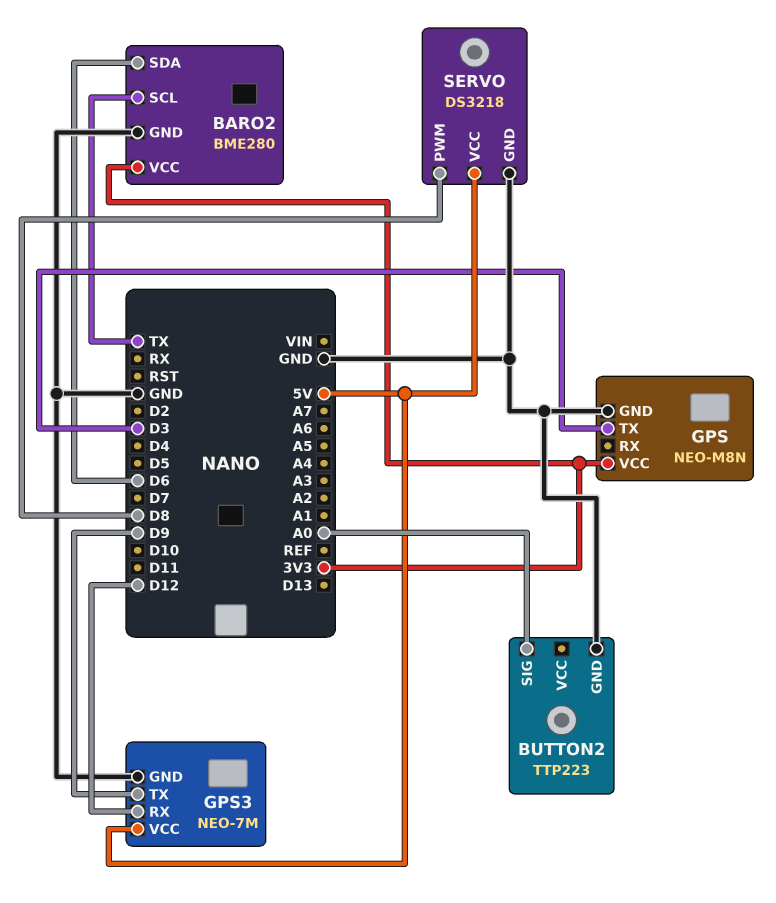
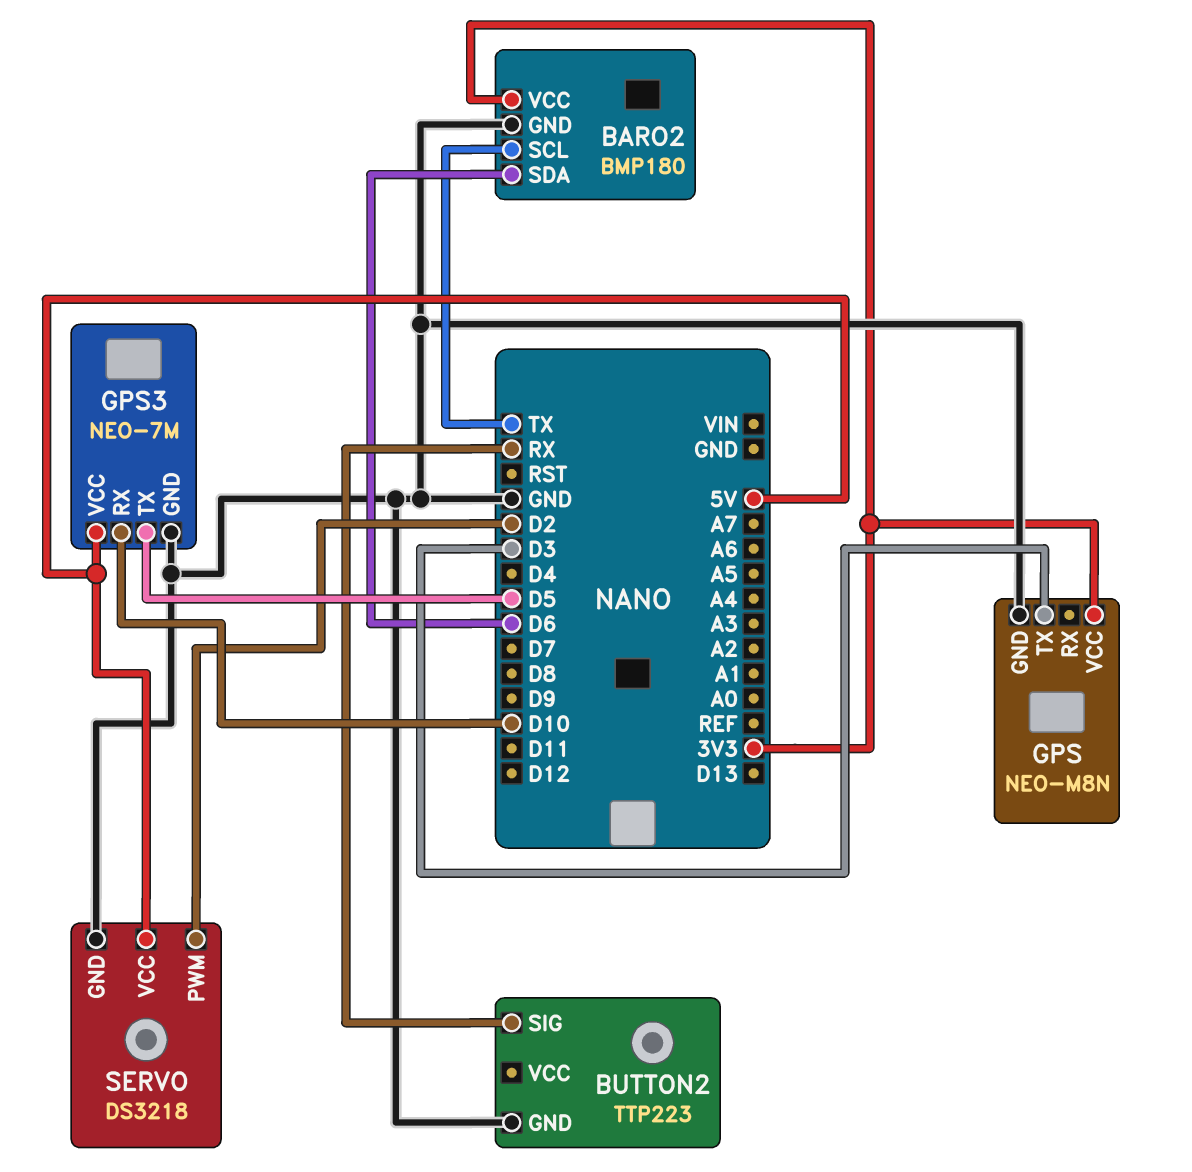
BARO2: BME280 -> BMP180
BUTTON2 pin SIG: A0 -> RX
GPS3 pin RX: D12 -> D10
GPS3 pin TX: D9 -> D5
SERVO pin PWM: D8 -> D2

